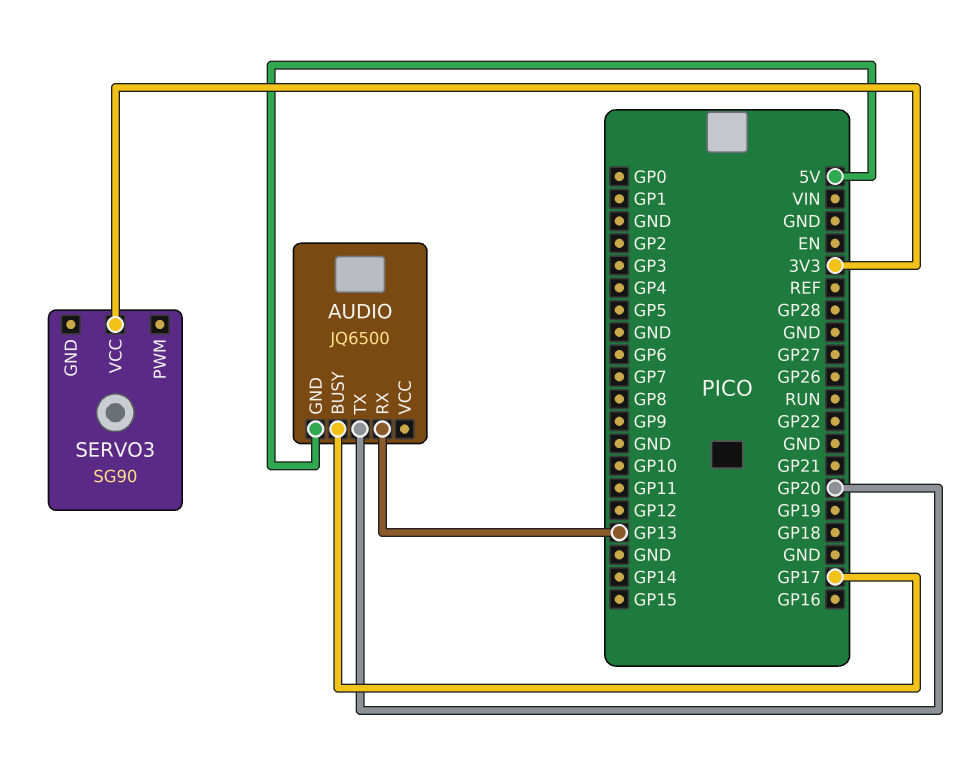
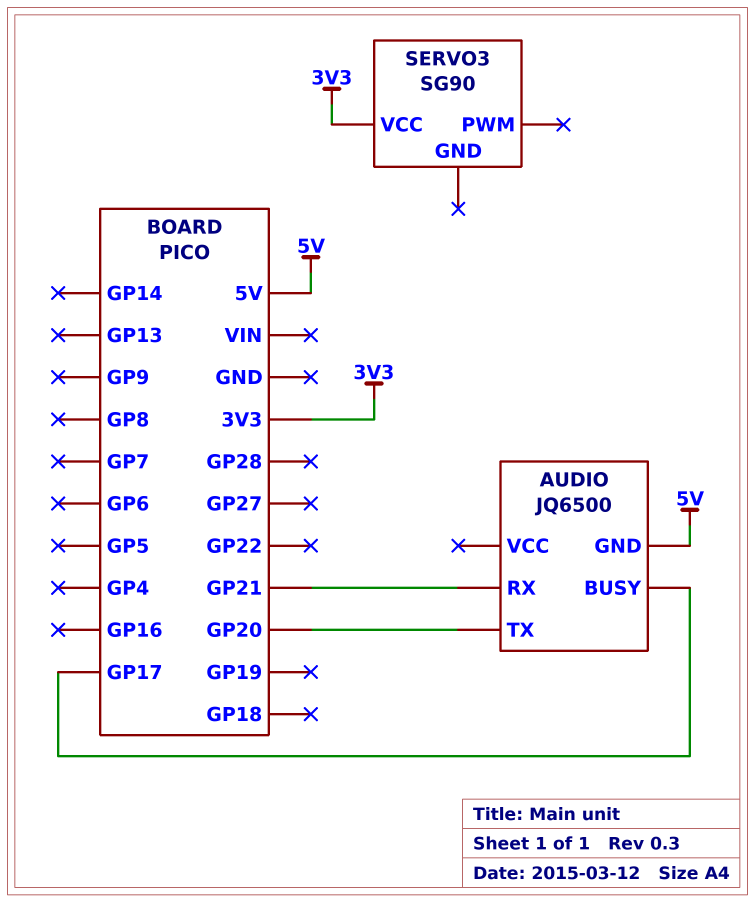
AUDIO pin RX: GP13 -> GP21

